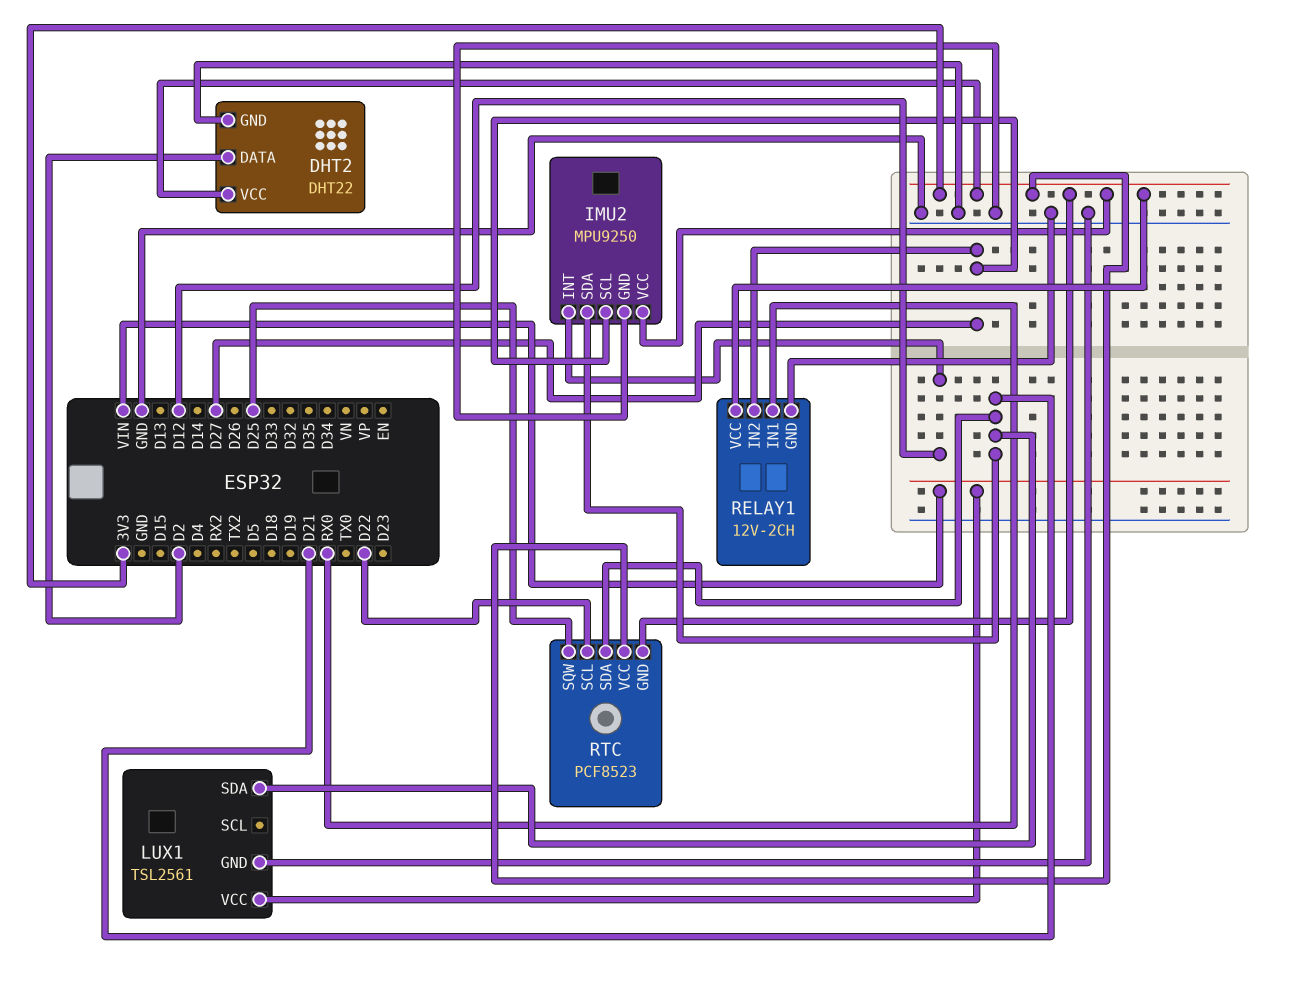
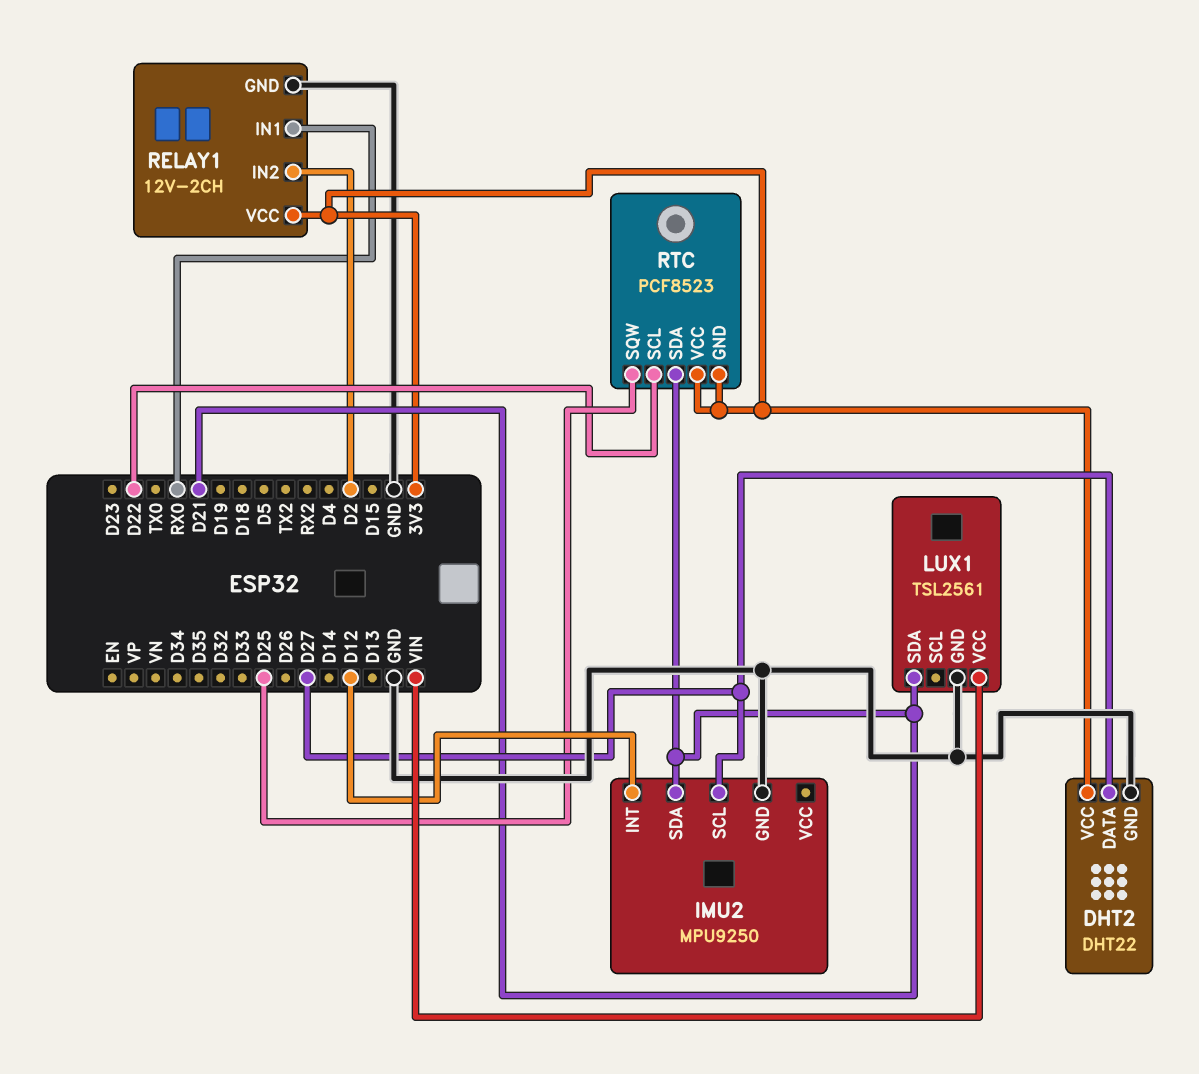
DHT2 pin DATA: D2 -> D27
IMU2 pin VCC: 3V3 -> none
RELAY1 pin IN2: D27 -> D2

